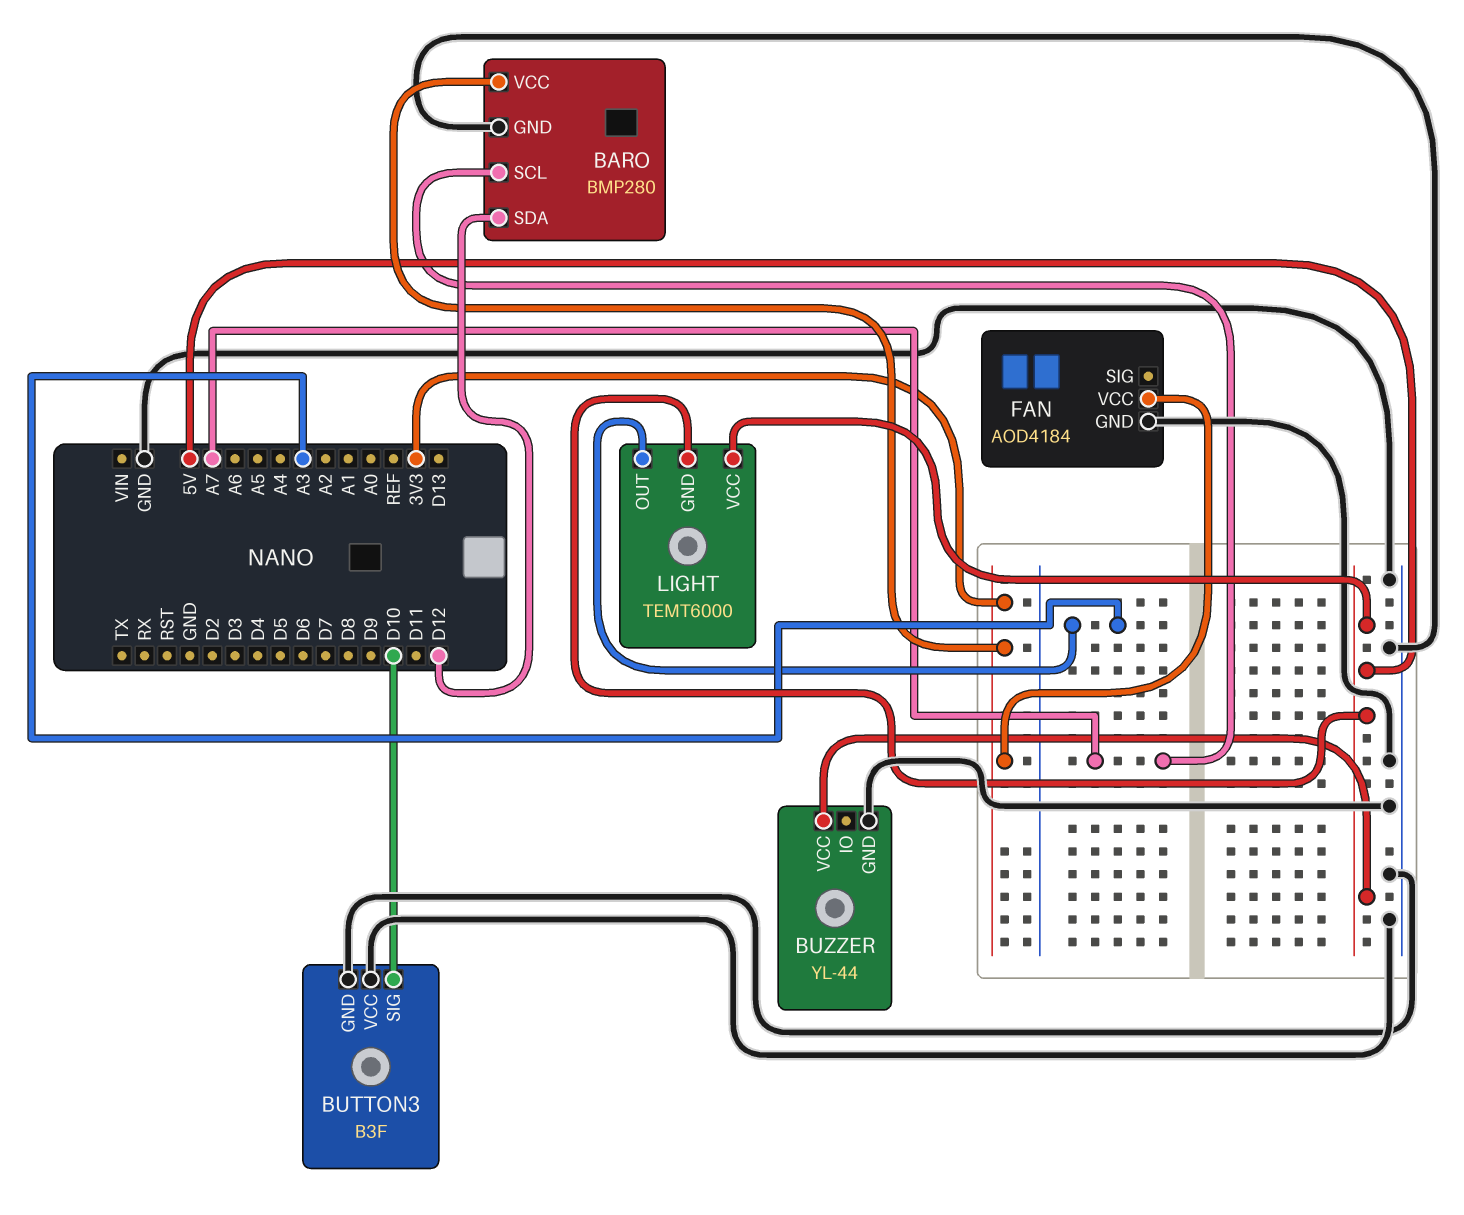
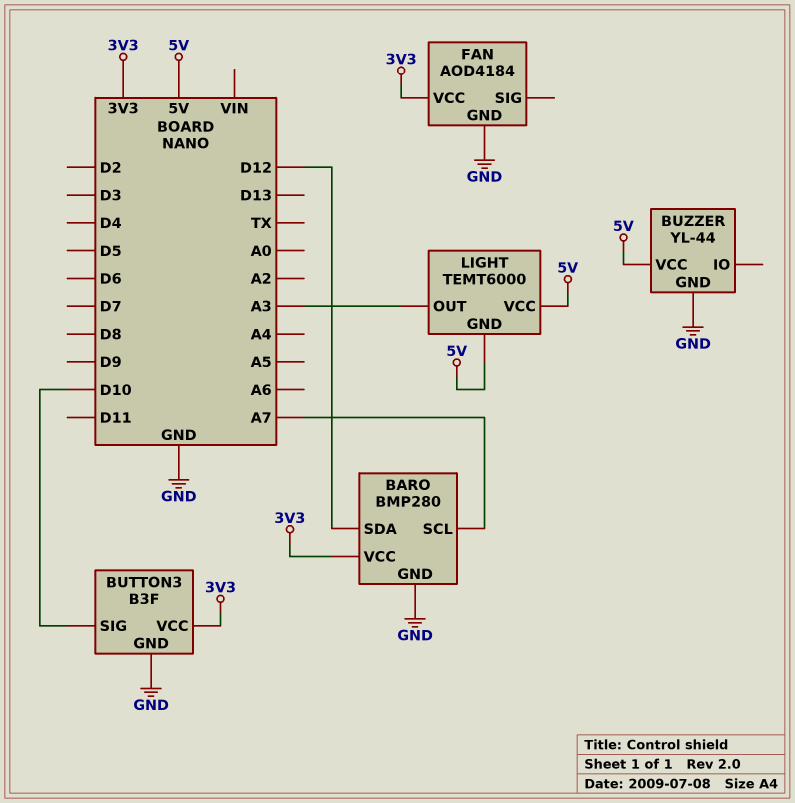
BUTTON3 pin VCC: GND -> 3V3

